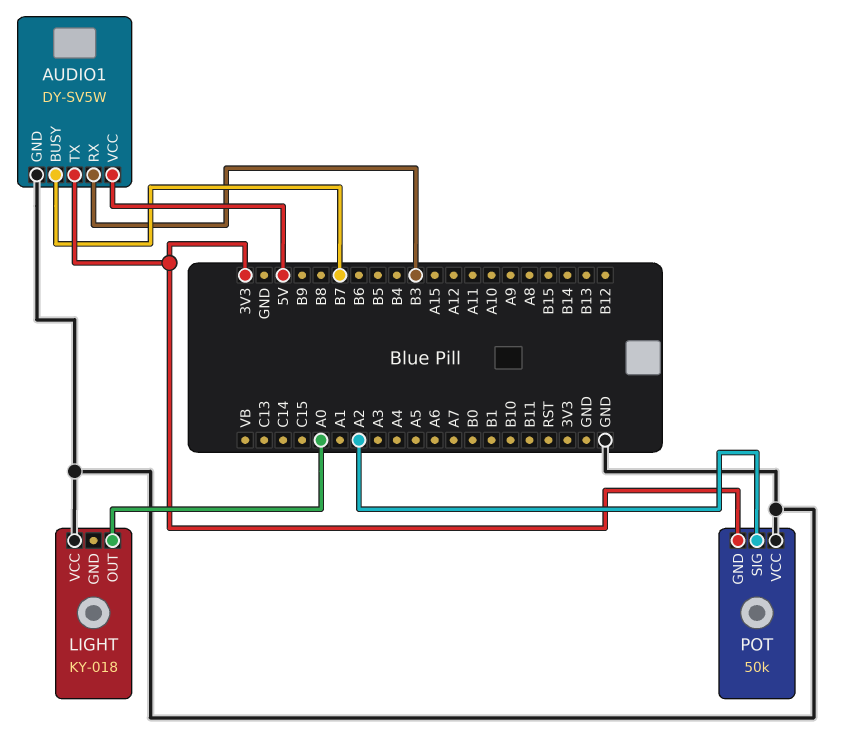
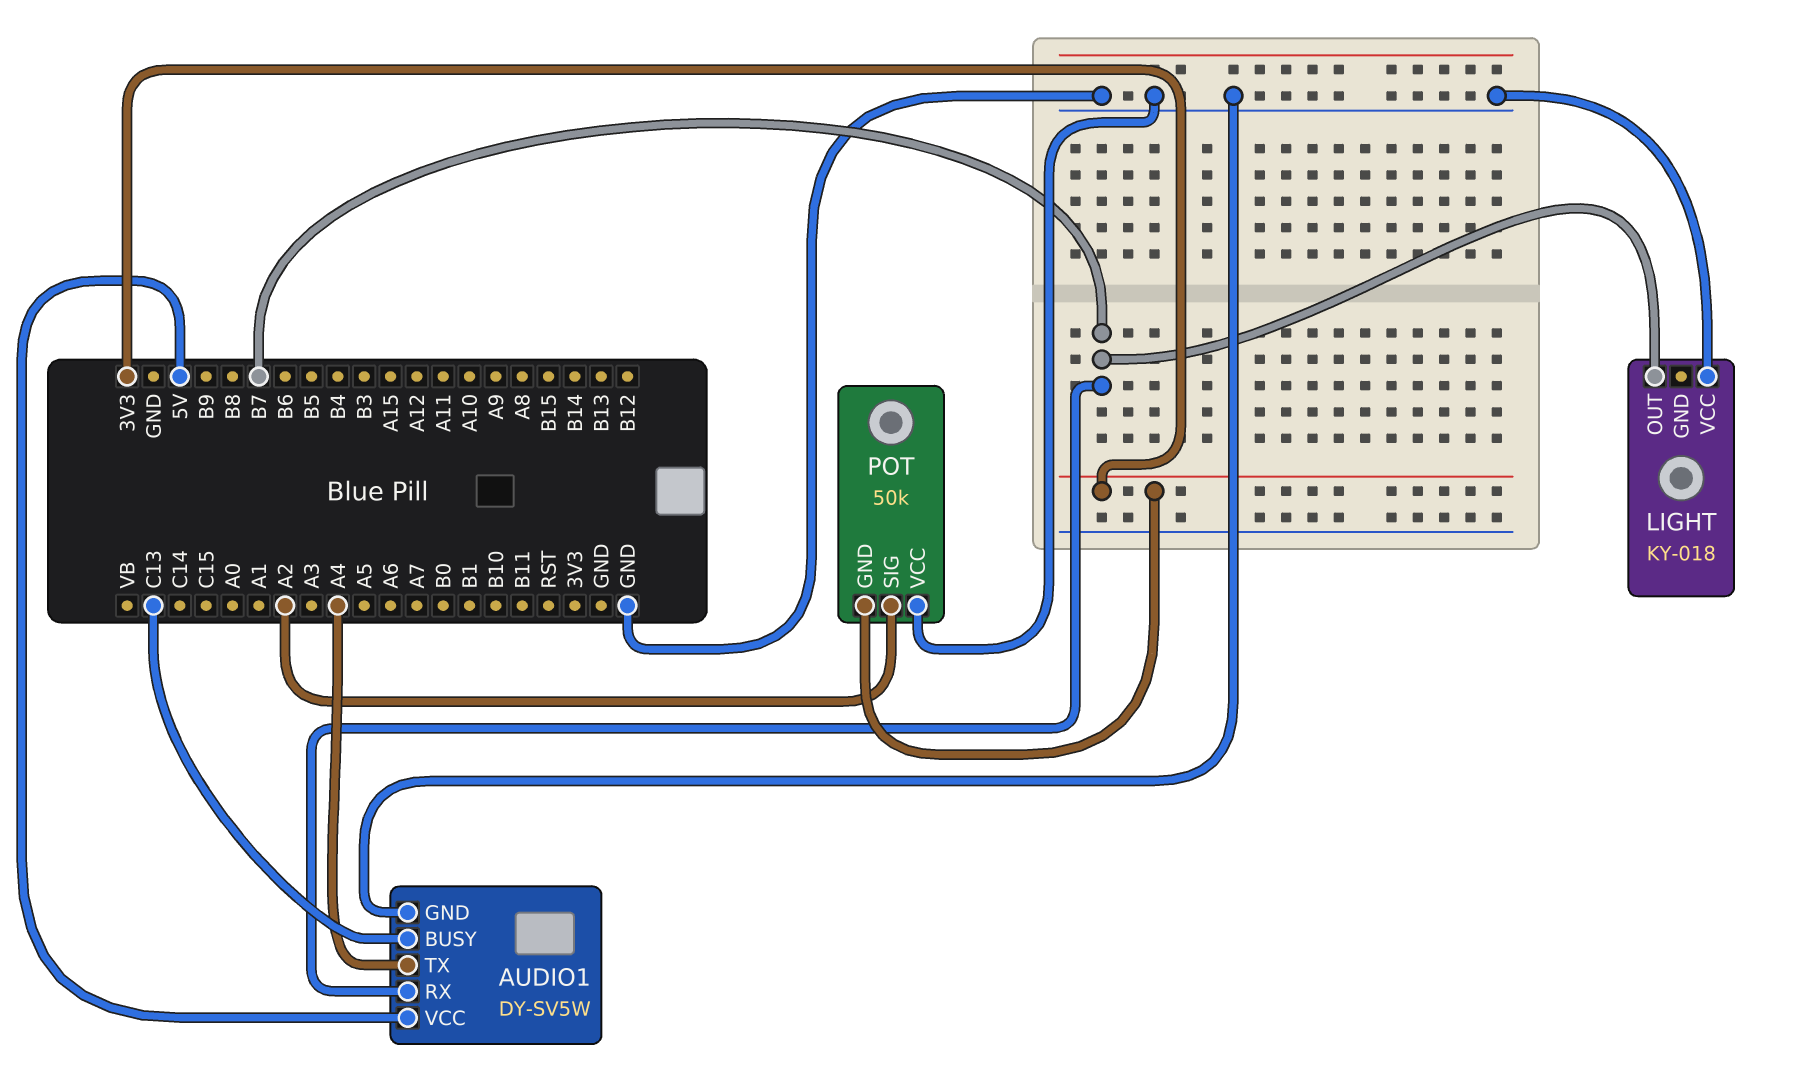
AUDIO1 pin BUSY: B7 -> C13
AUDIO1 pin RX: B3 -> B7
AUDIO1 pin TX: 3V3 -> A4
LIGHT pin OUT: A0 -> B7

